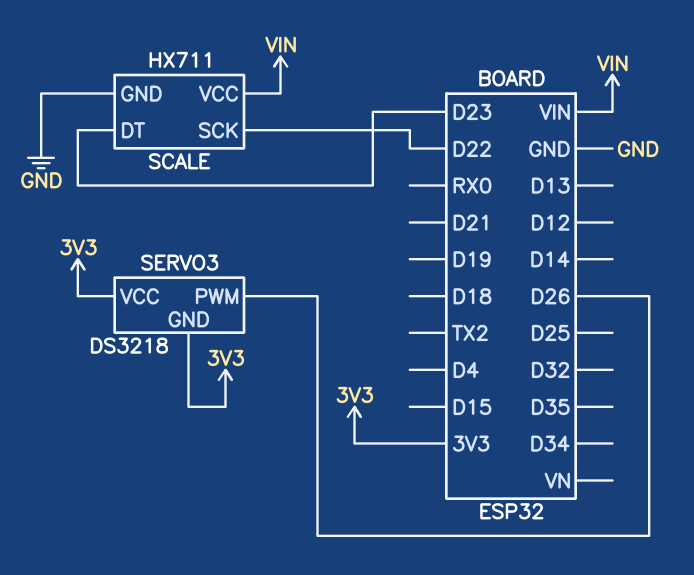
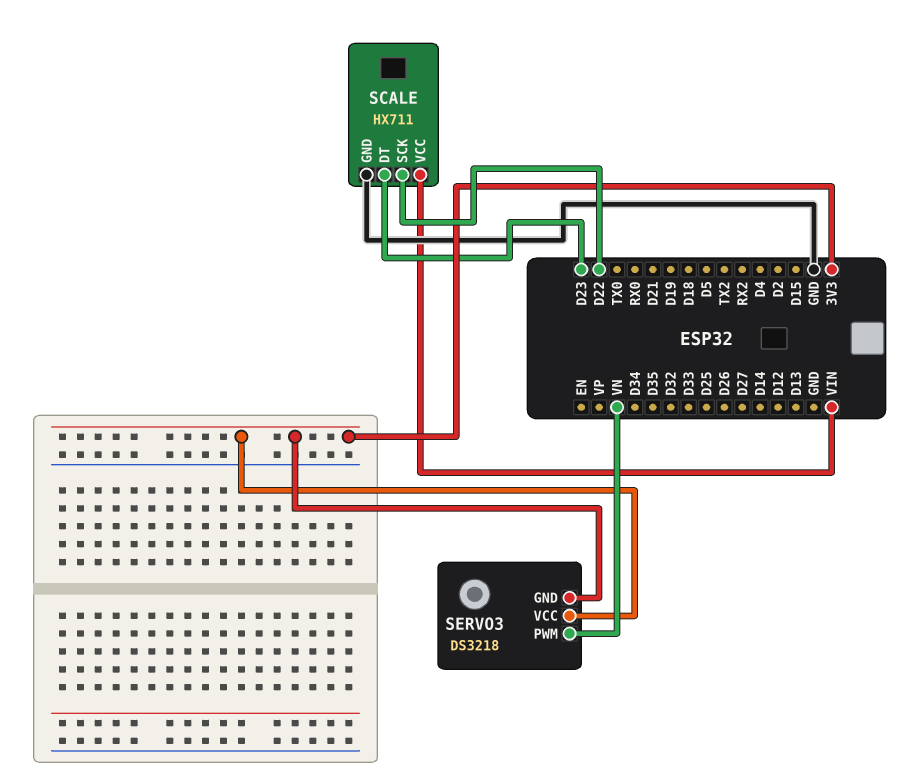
SERVO3 pin PWM: D26 -> VN

